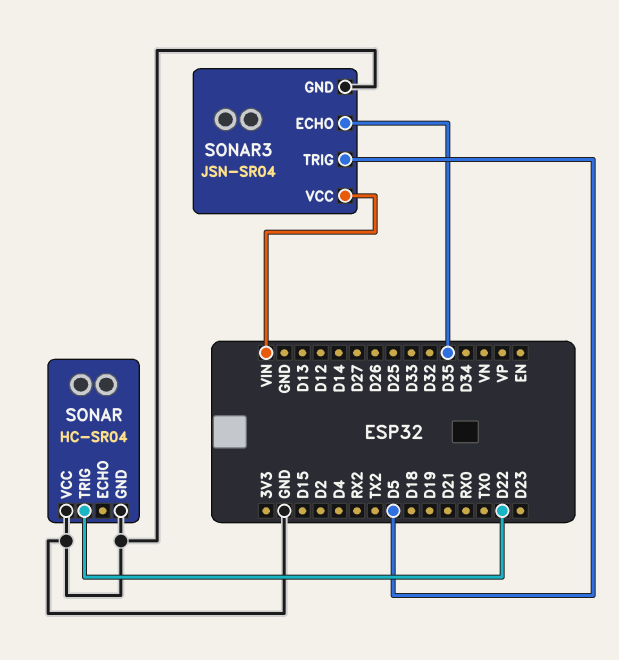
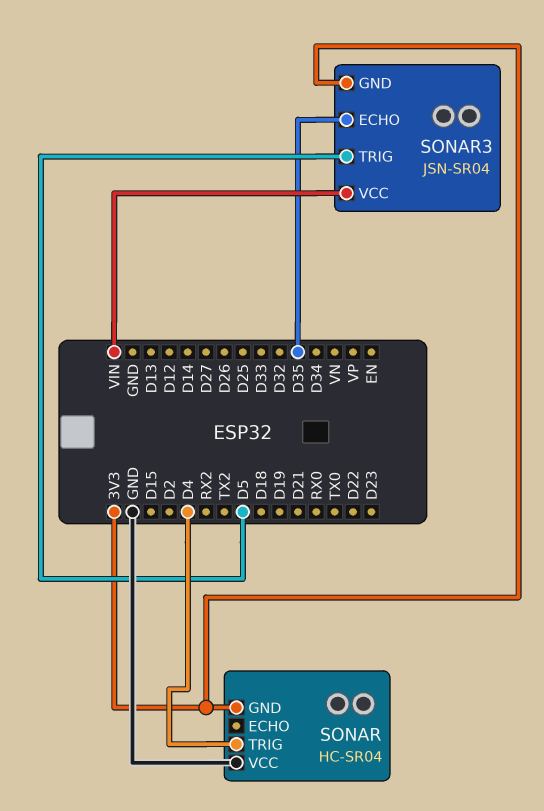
SONAR pin GND: GND -> 3V3
SONAR pin TRIG: D22 -> D4
SONAR3 pin GND: GND -> 3V3

